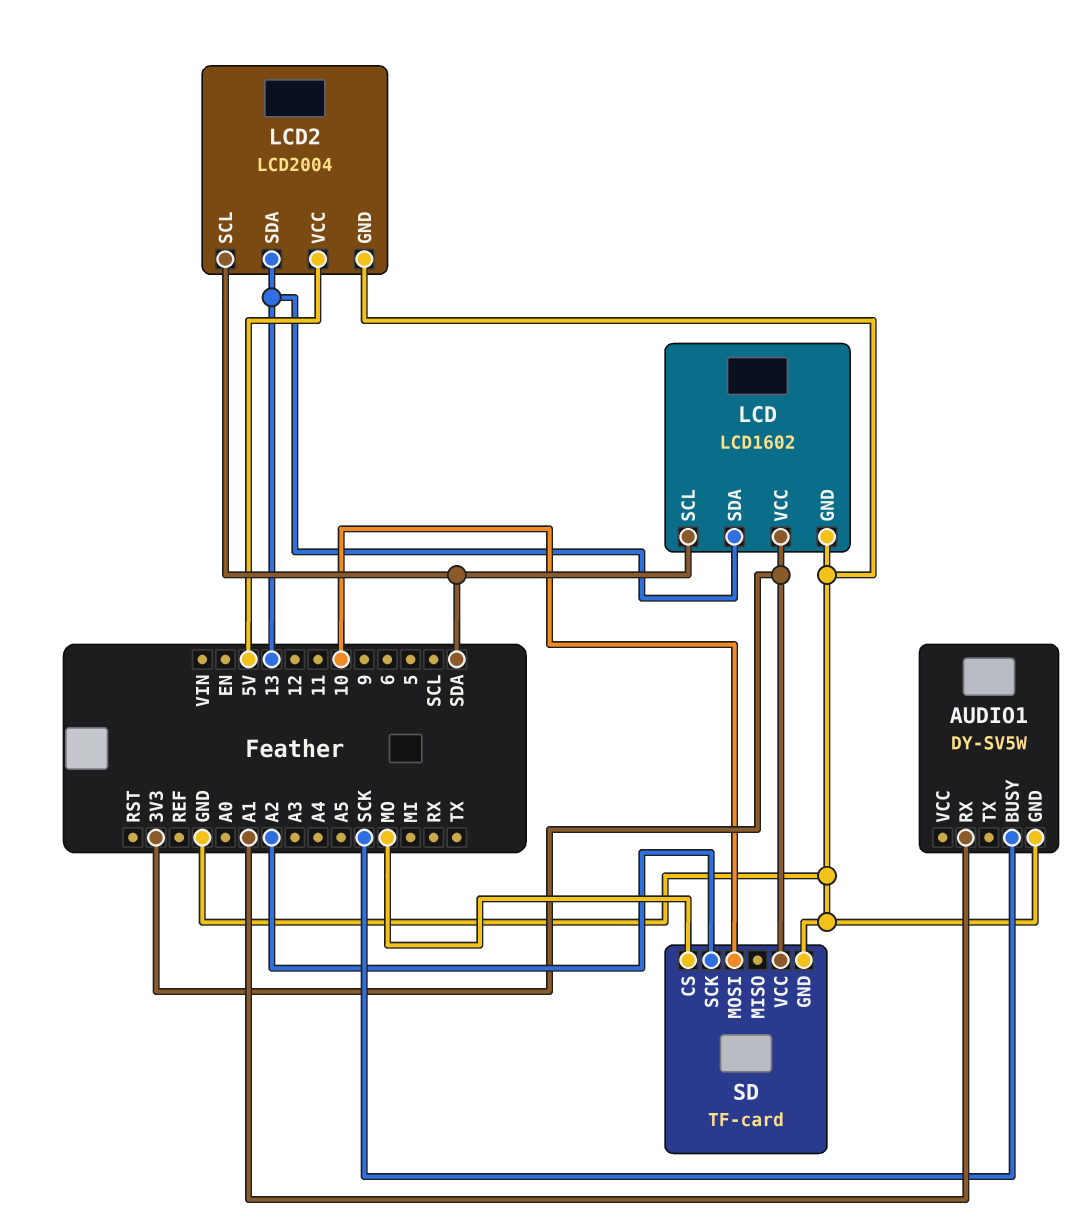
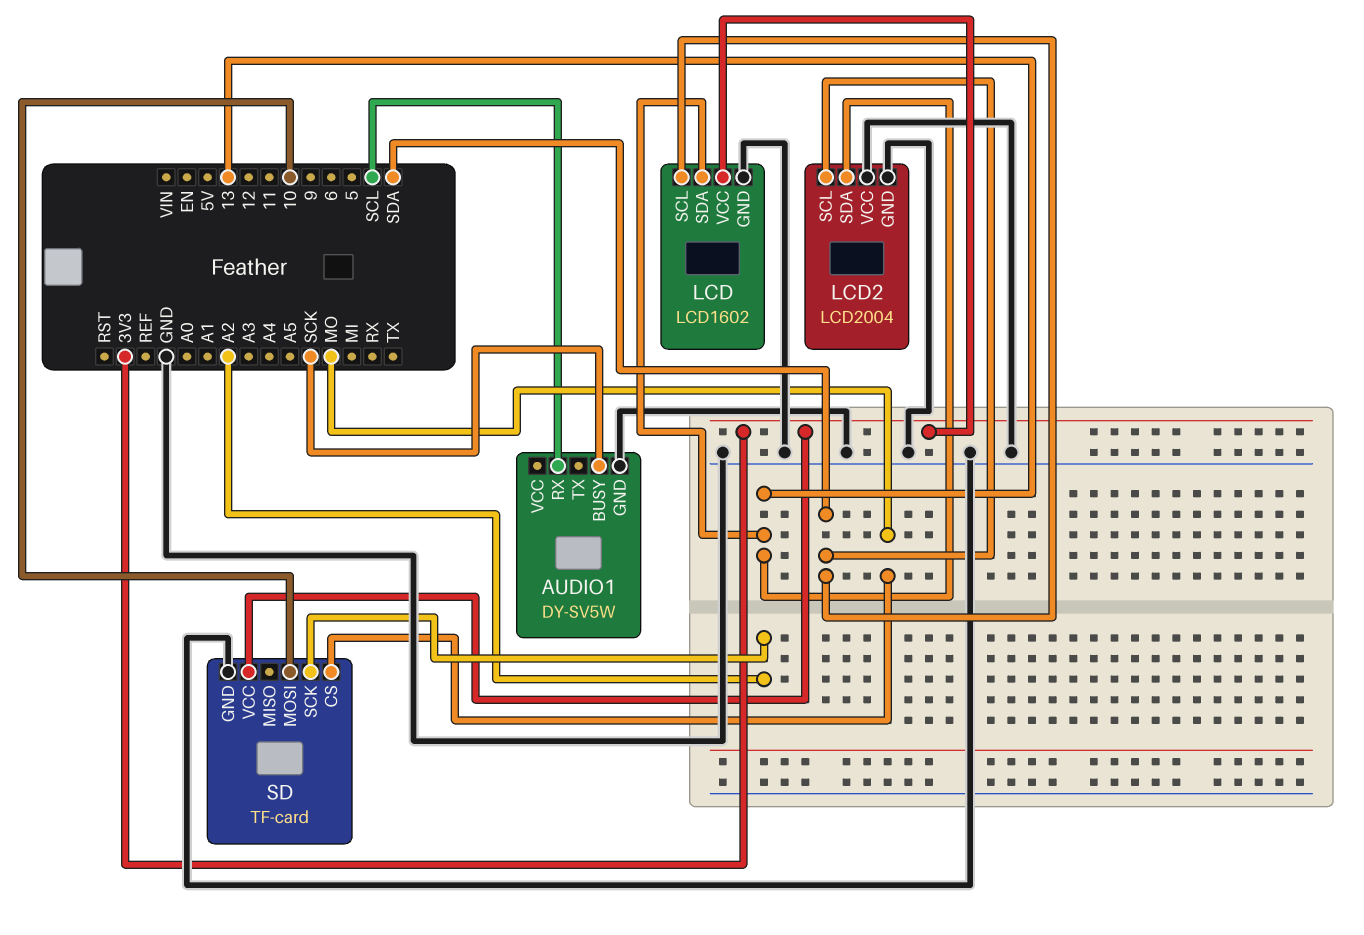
AUDIO1 pin RX: A1 -> SCL
LCD2 pin VCC: 5V -> GND

